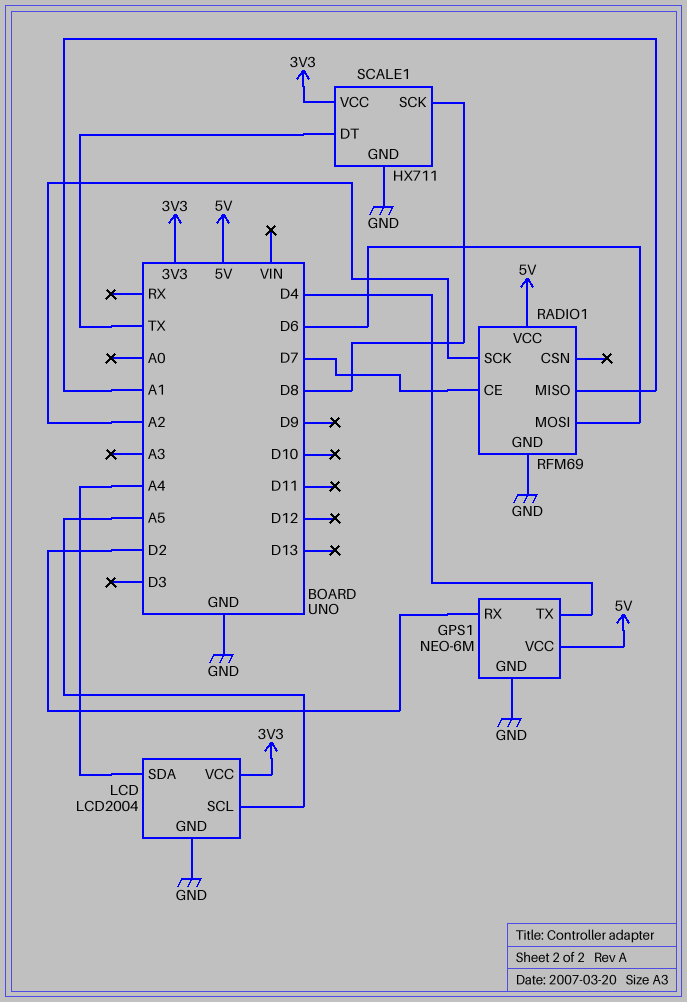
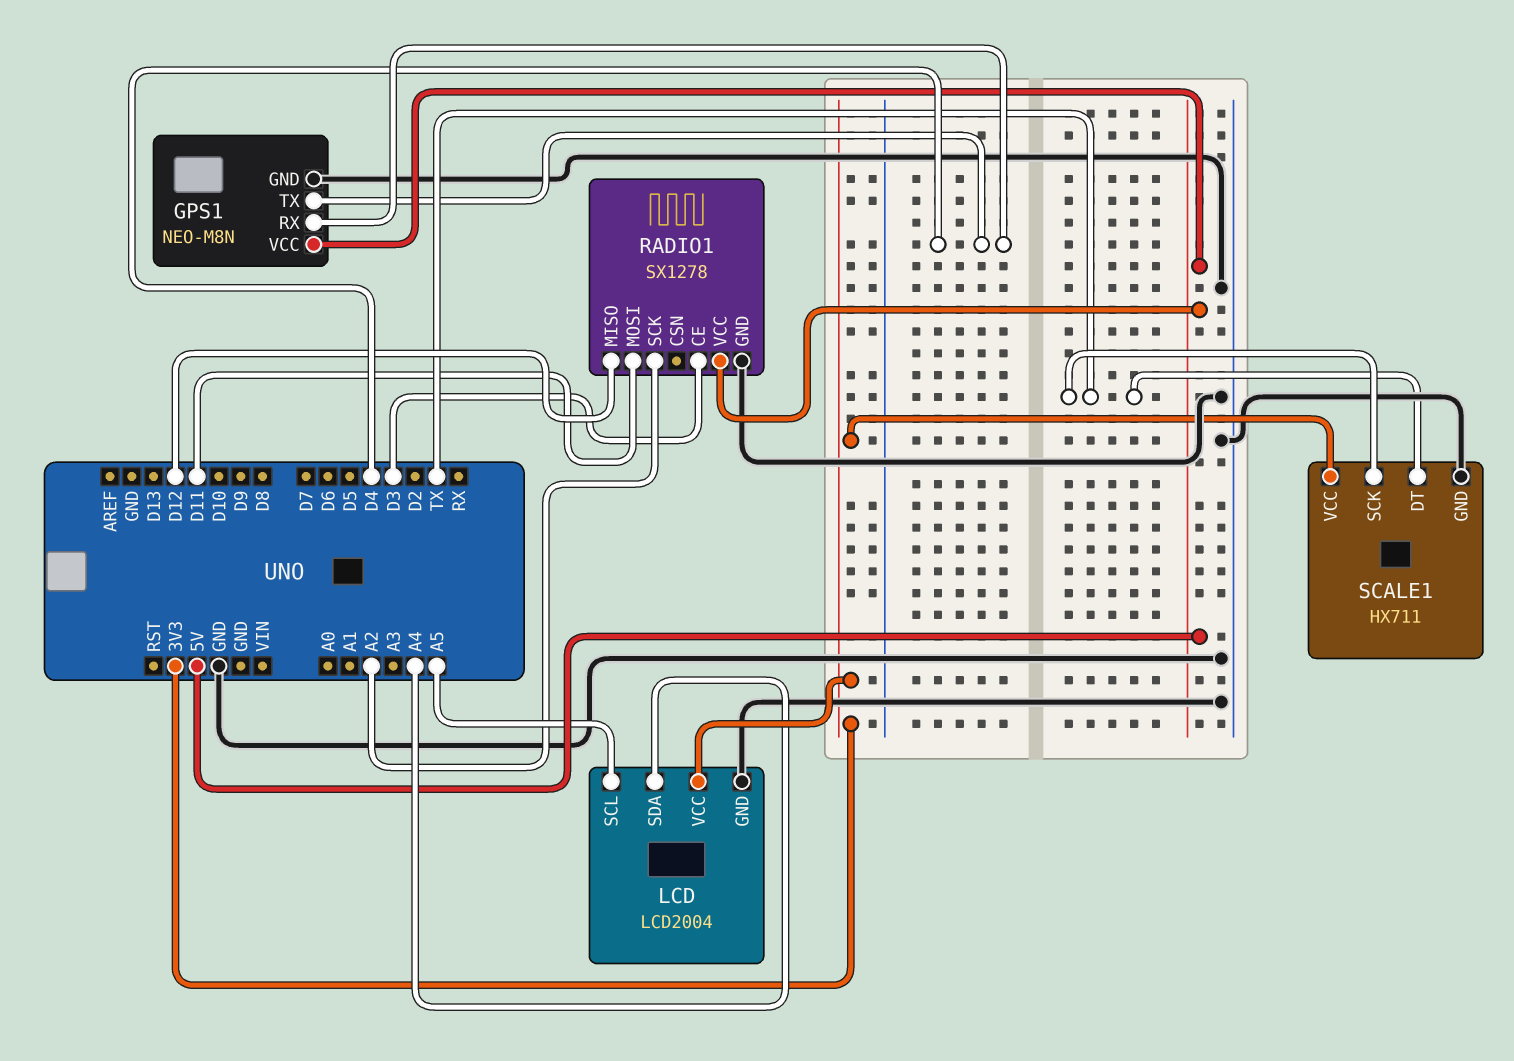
GPS1: NEO-6M -> NEO-M8N
GPS1 pin RX: D2 -> D4
RADIO1: RFM69 -> SX1278
RADIO1 pin CE: D7 -> D3
RADIO1 pin MISO: A1 -> D12
RADIO1 pin MOSI: D6 -> D11
SCALE1 pin SCK: D8 -> TX

